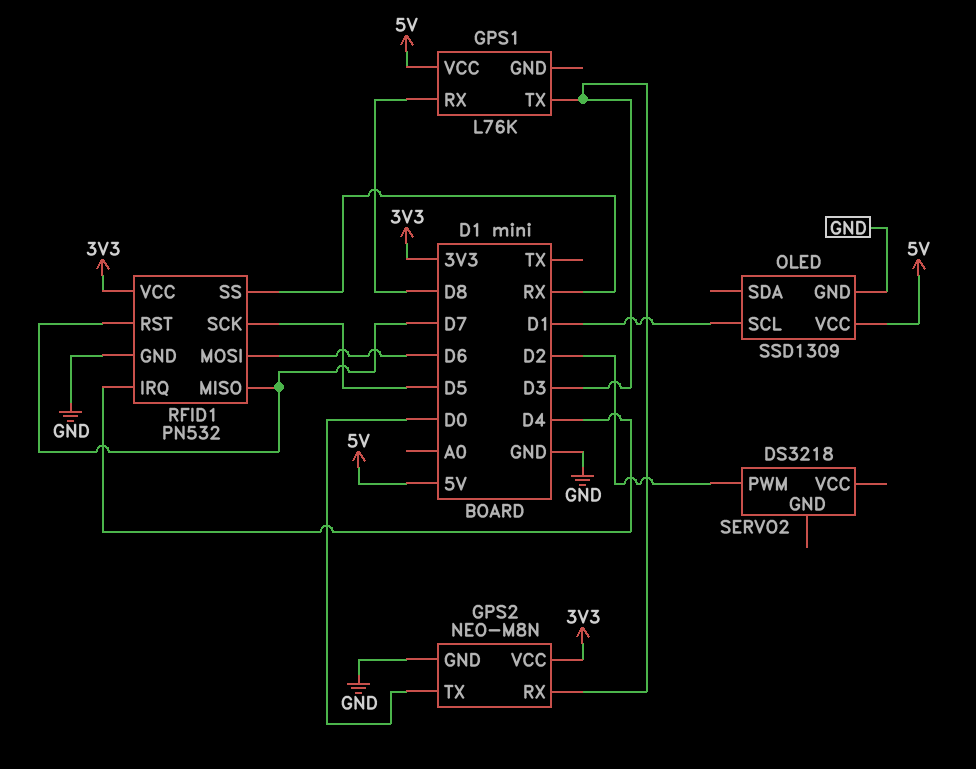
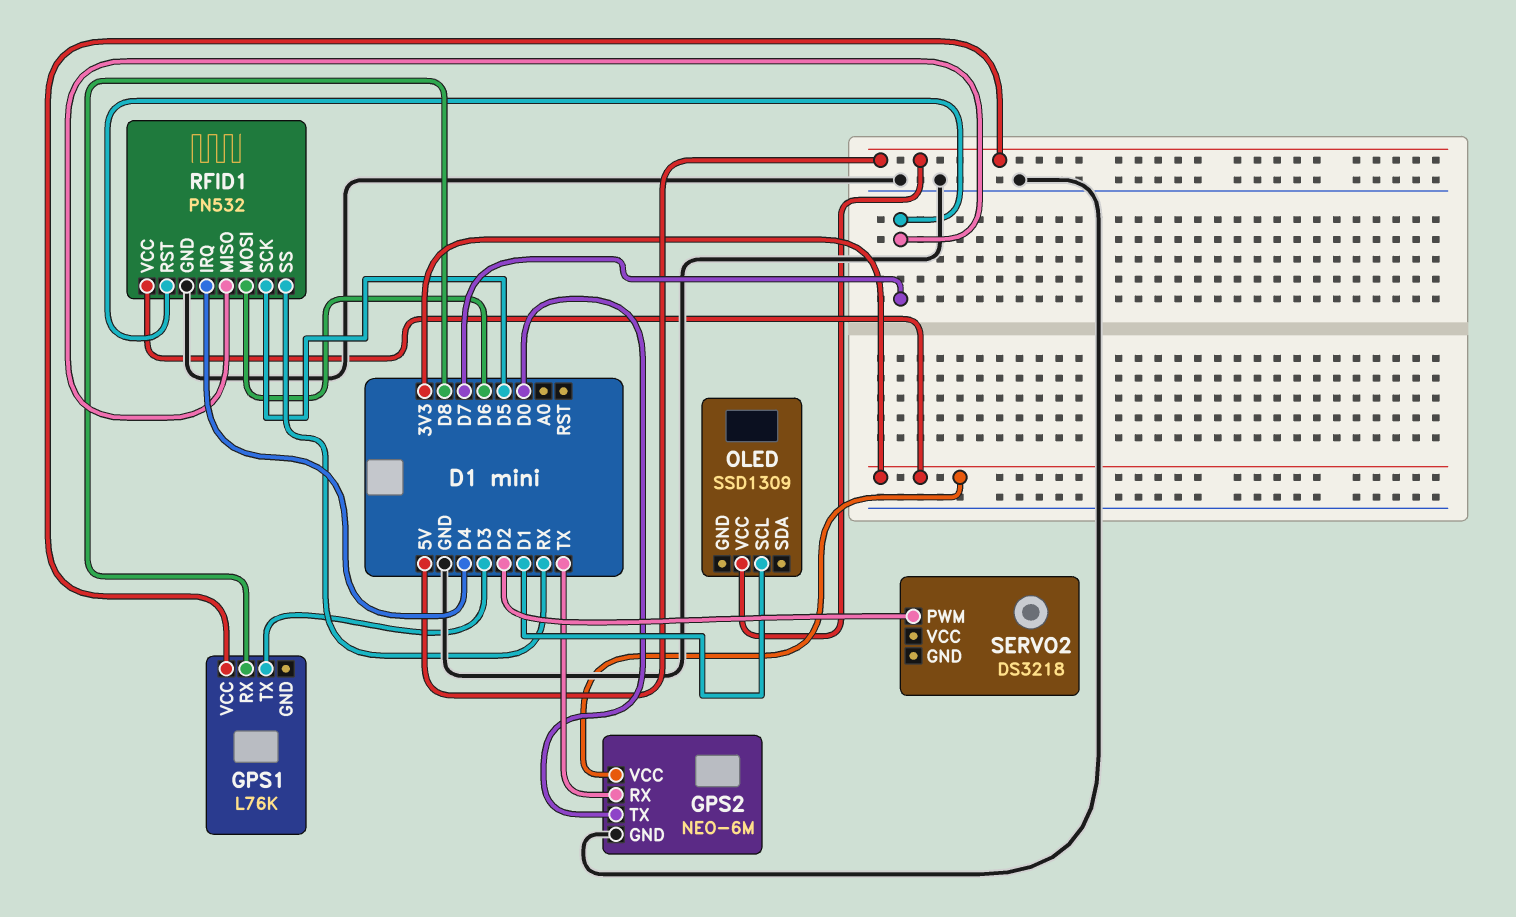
GPS2: NEO-M8N -> NEO-6M
GPS2 pin RX: D3 -> TX
OLED pin GND: GND -> none

